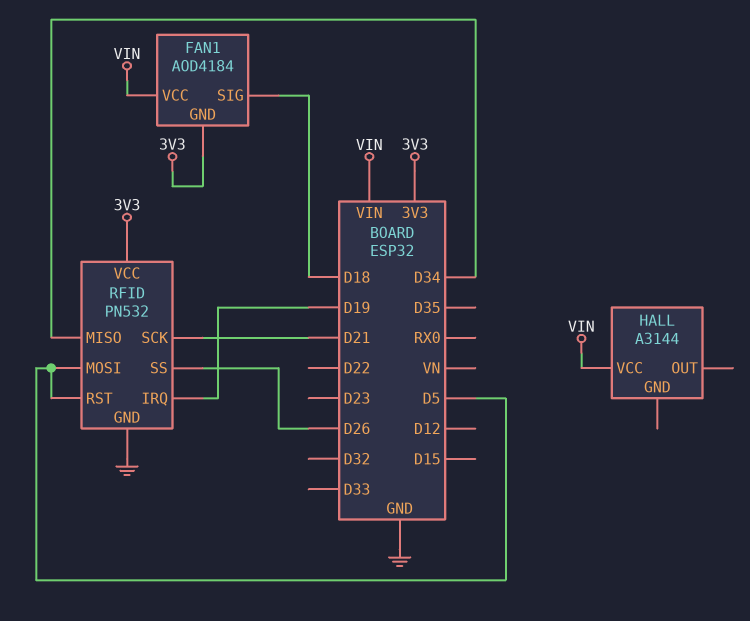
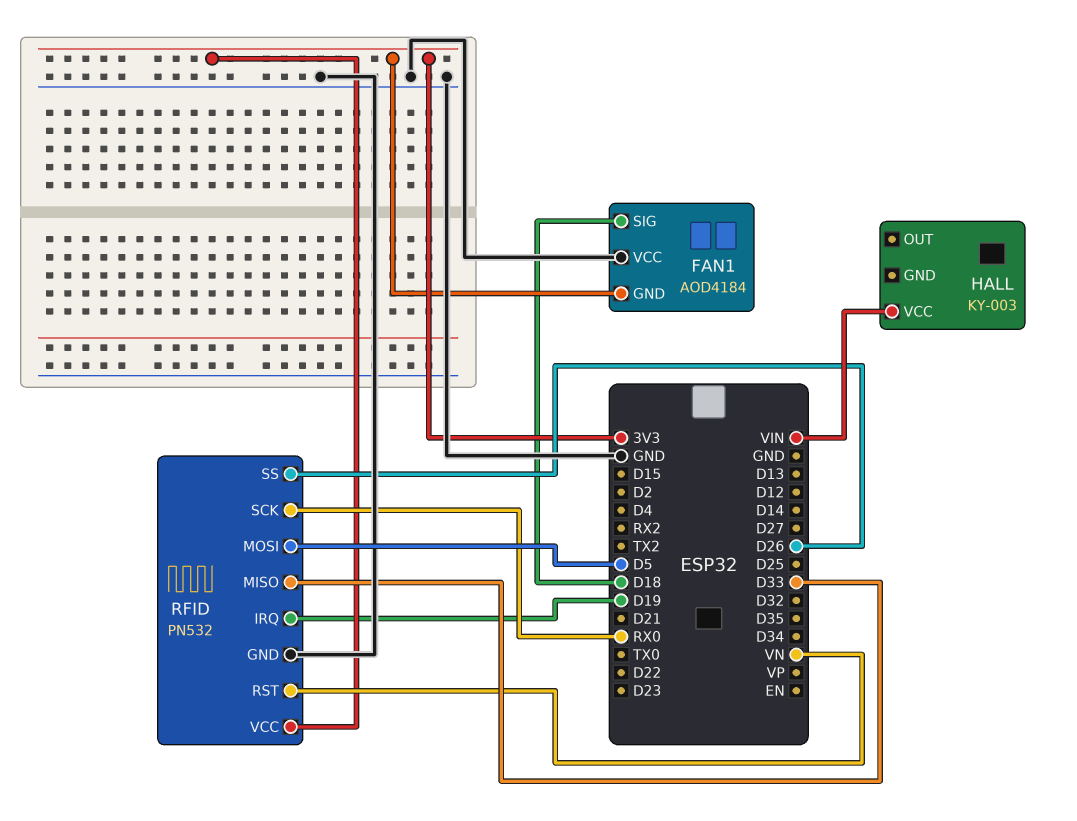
FAN1 pin VCC: VIN -> GND
HALL: A3144 -> KY-003
RFID pin MISO: D34 -> D33
RFID pin RST: D5 -> VN
RFID pin SCK: D21 -> RX0

